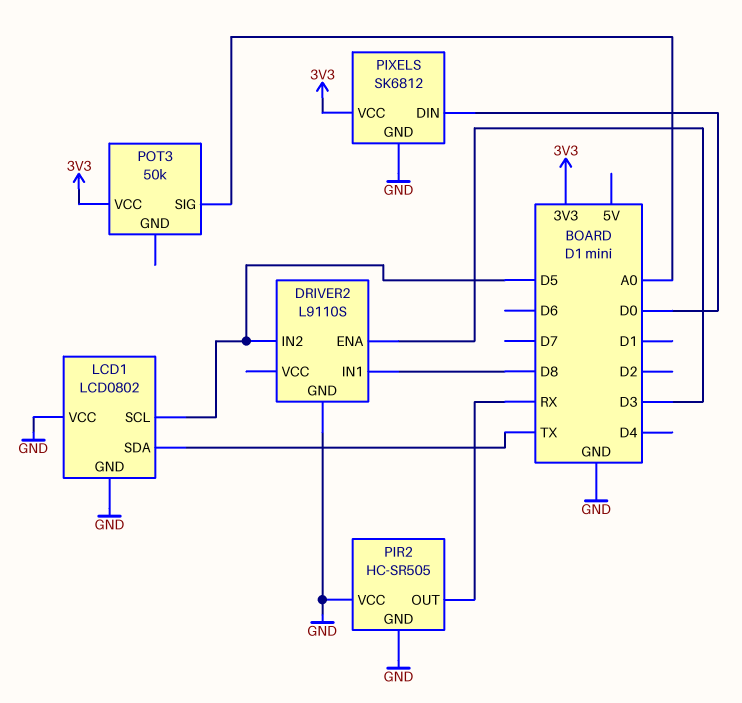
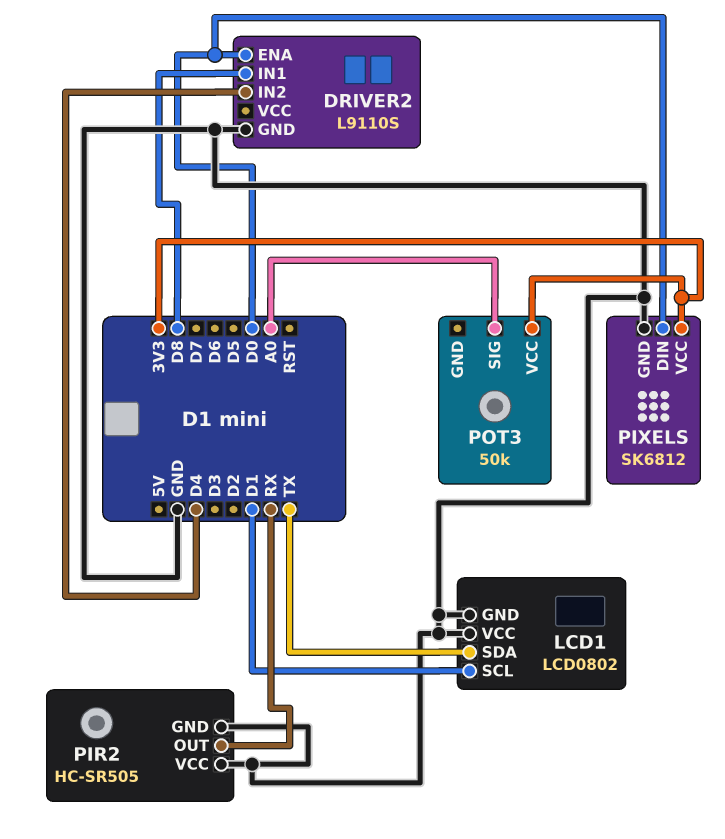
DRIVER2 pin ENA: D3 -> D0
DRIVER2 pin IN2: D5 -> D4
LCD1 pin SCL: D5 -> D1

